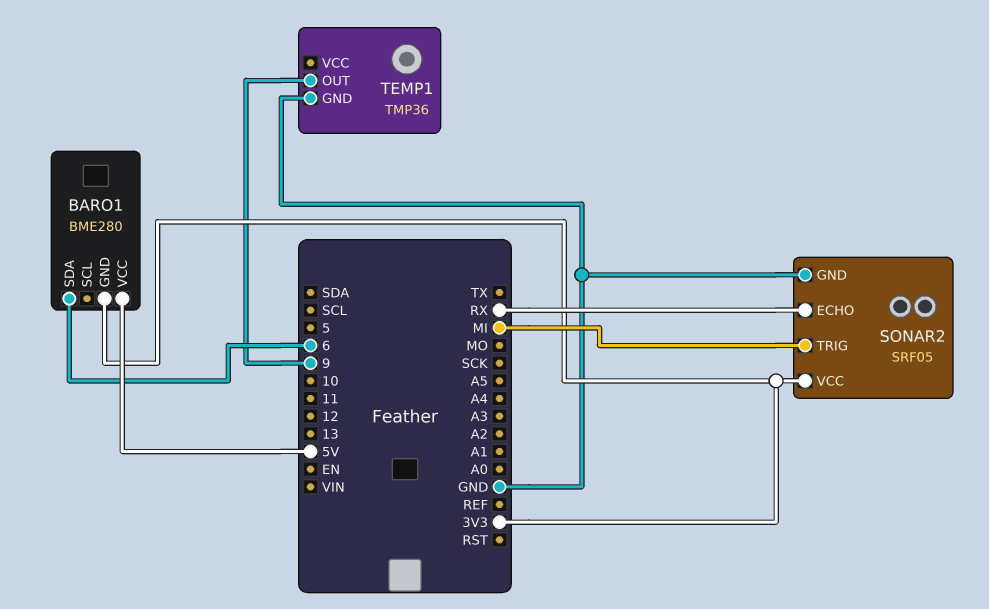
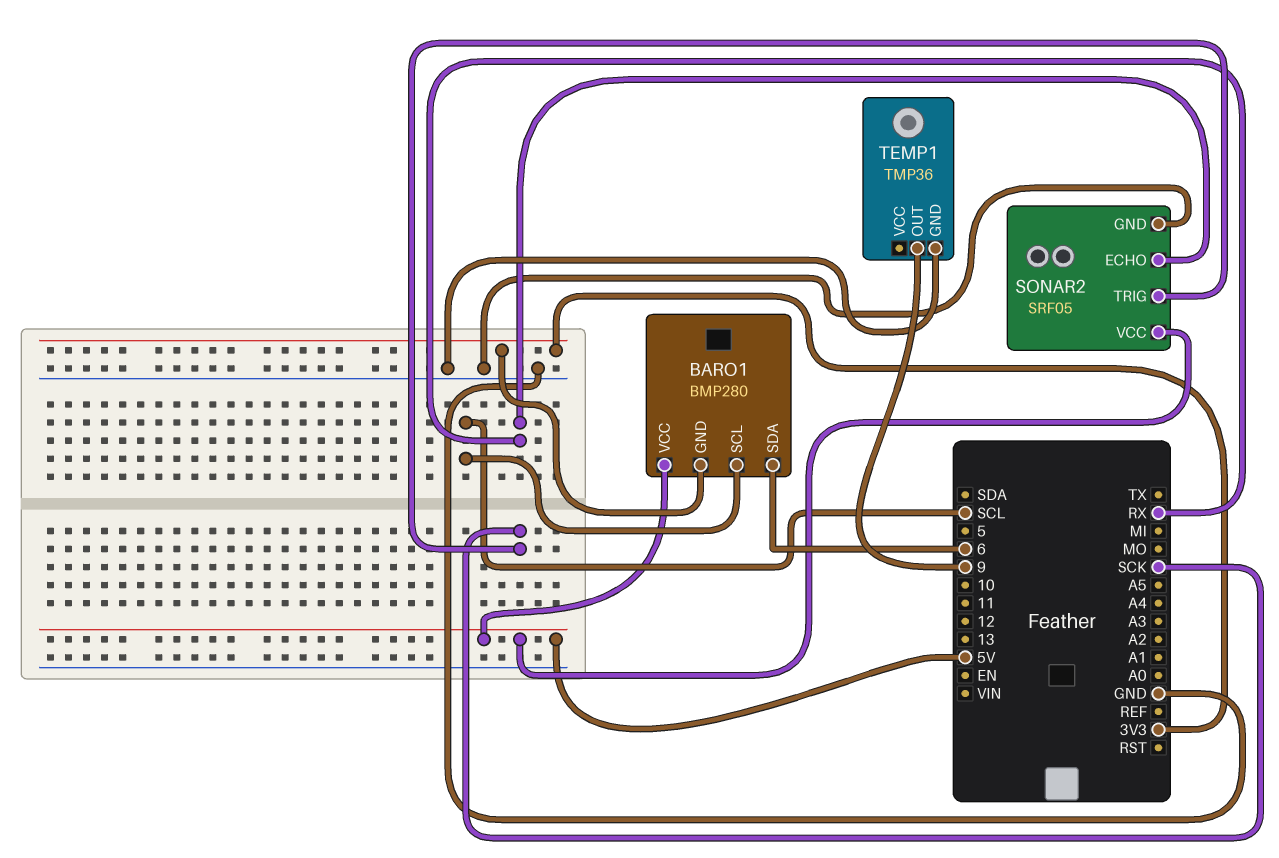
BARO1: BME280 -> BMP280
BARO1 pin SCL: none -> SCL
SONAR2 pin TRIG: MI -> SCK
SONAR2 pin VCC: 3V3 -> 5V

